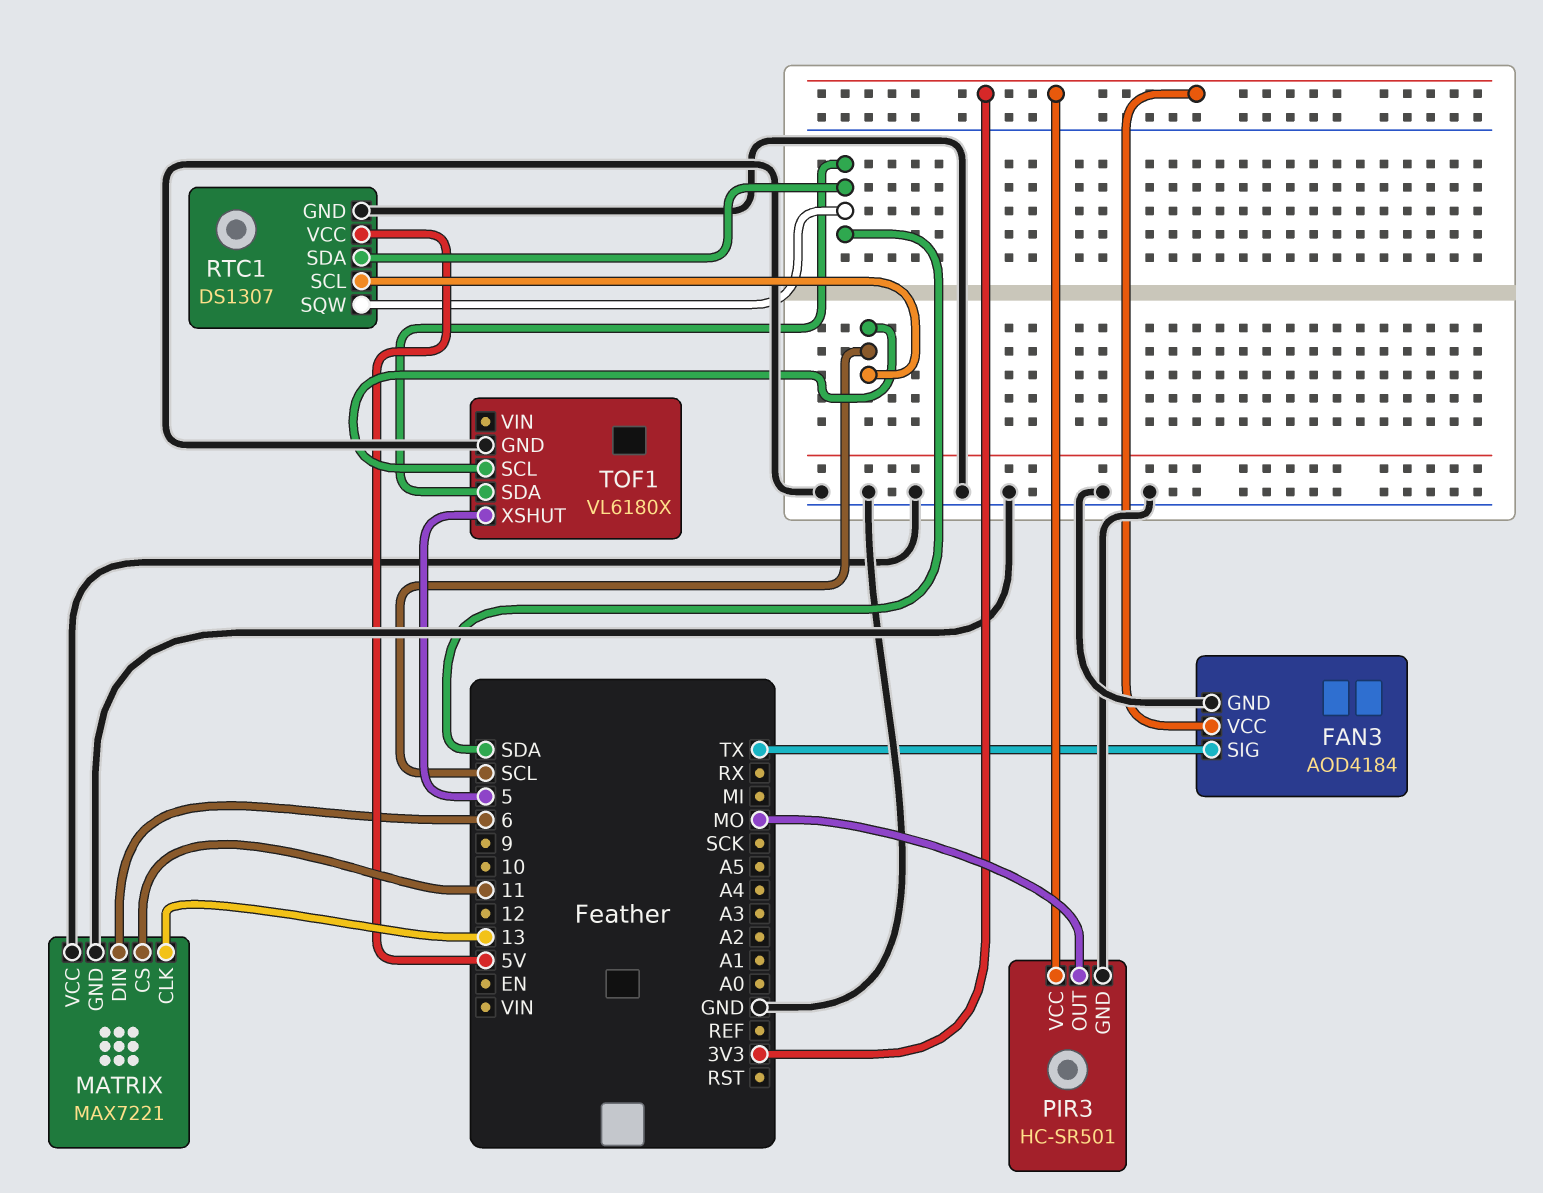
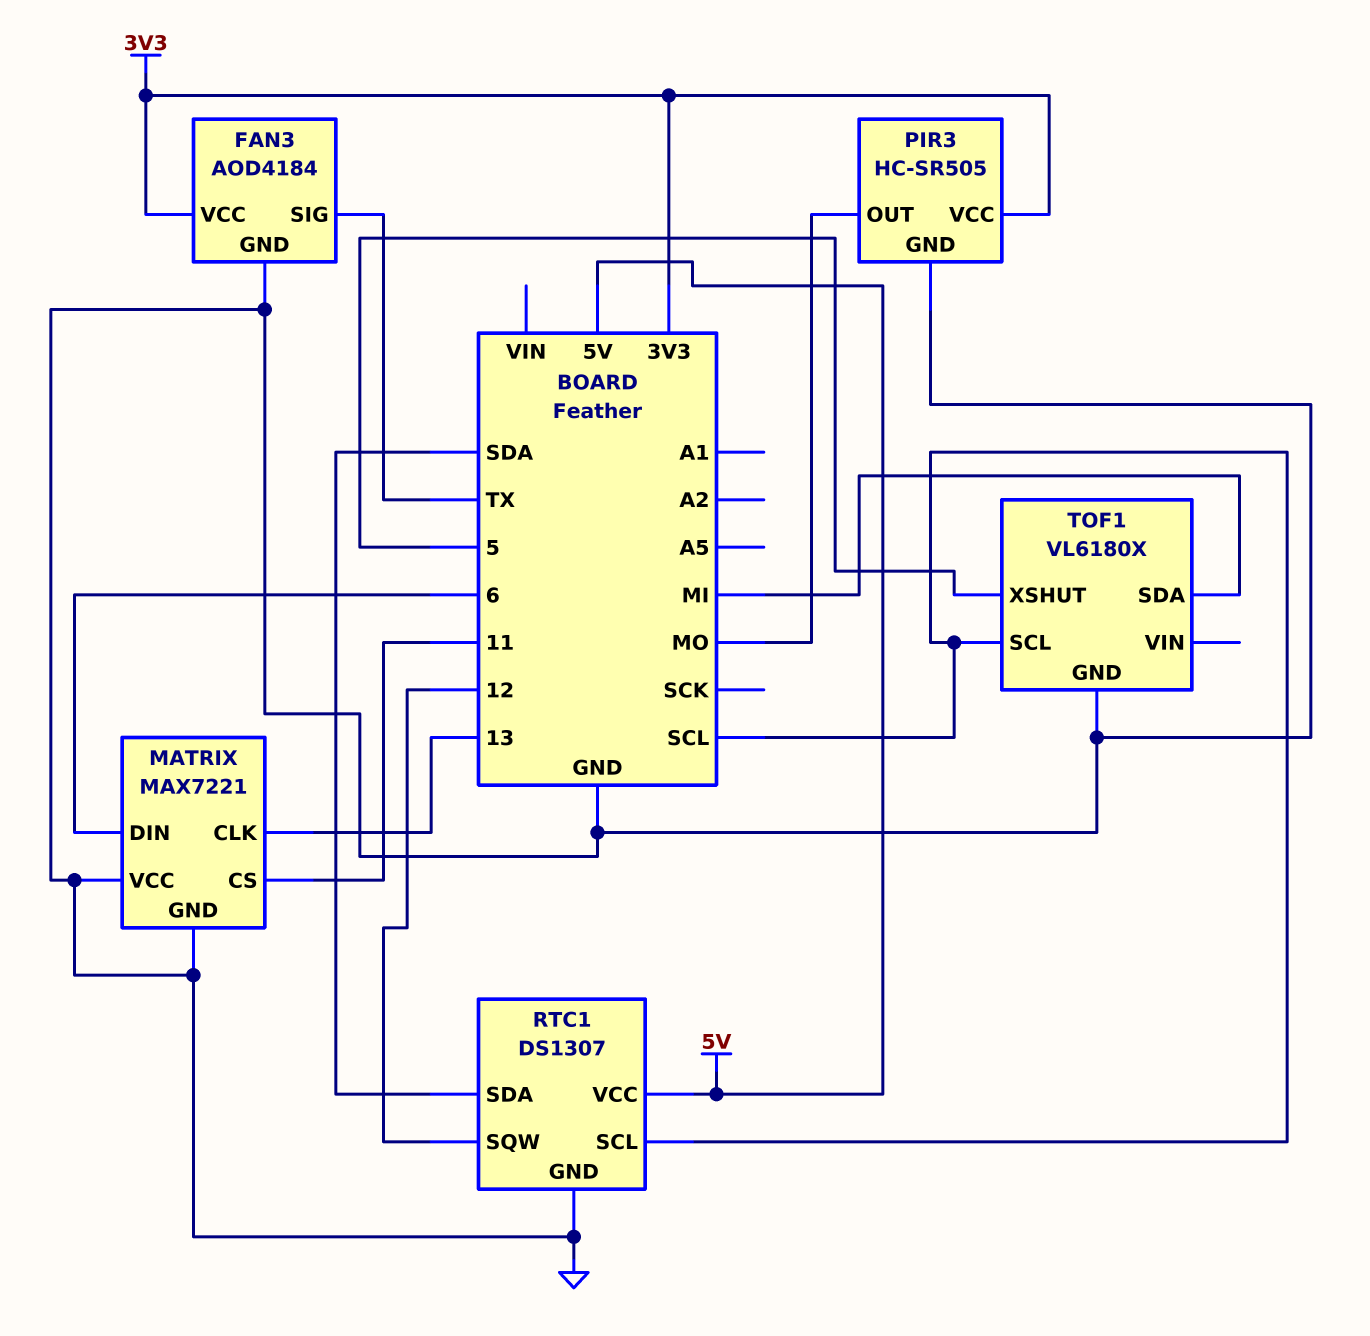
PIR3: HC-SR501 -> HC-SR505
RTC1 pin SQW: SDA -> 12
TOF1 pin SDA: SDA -> MI

